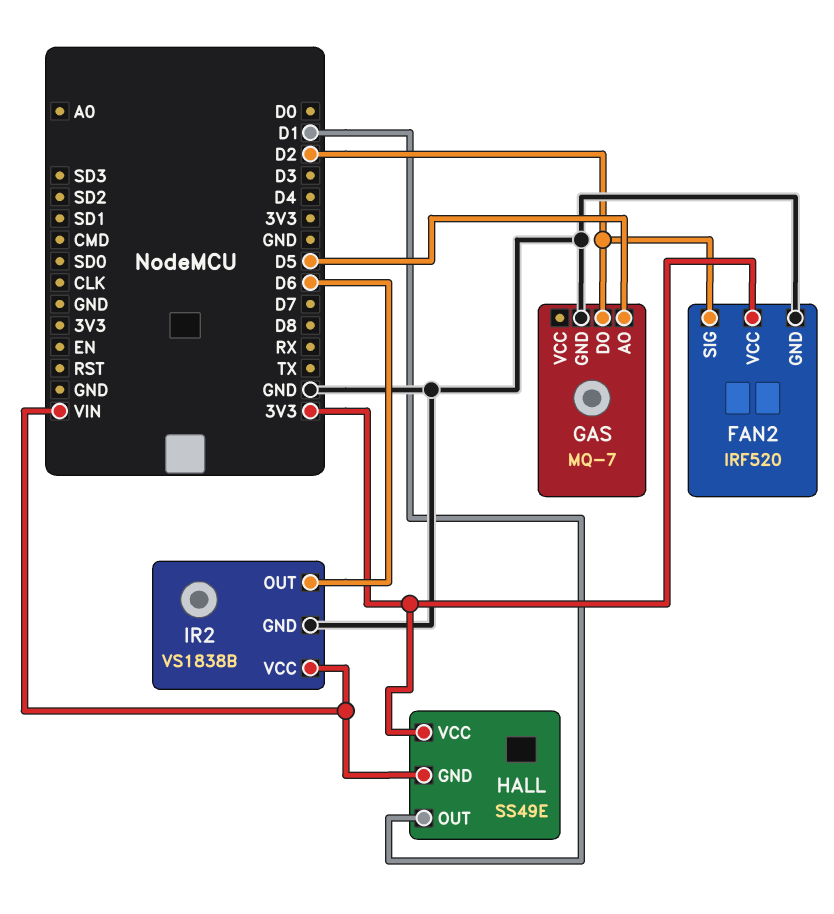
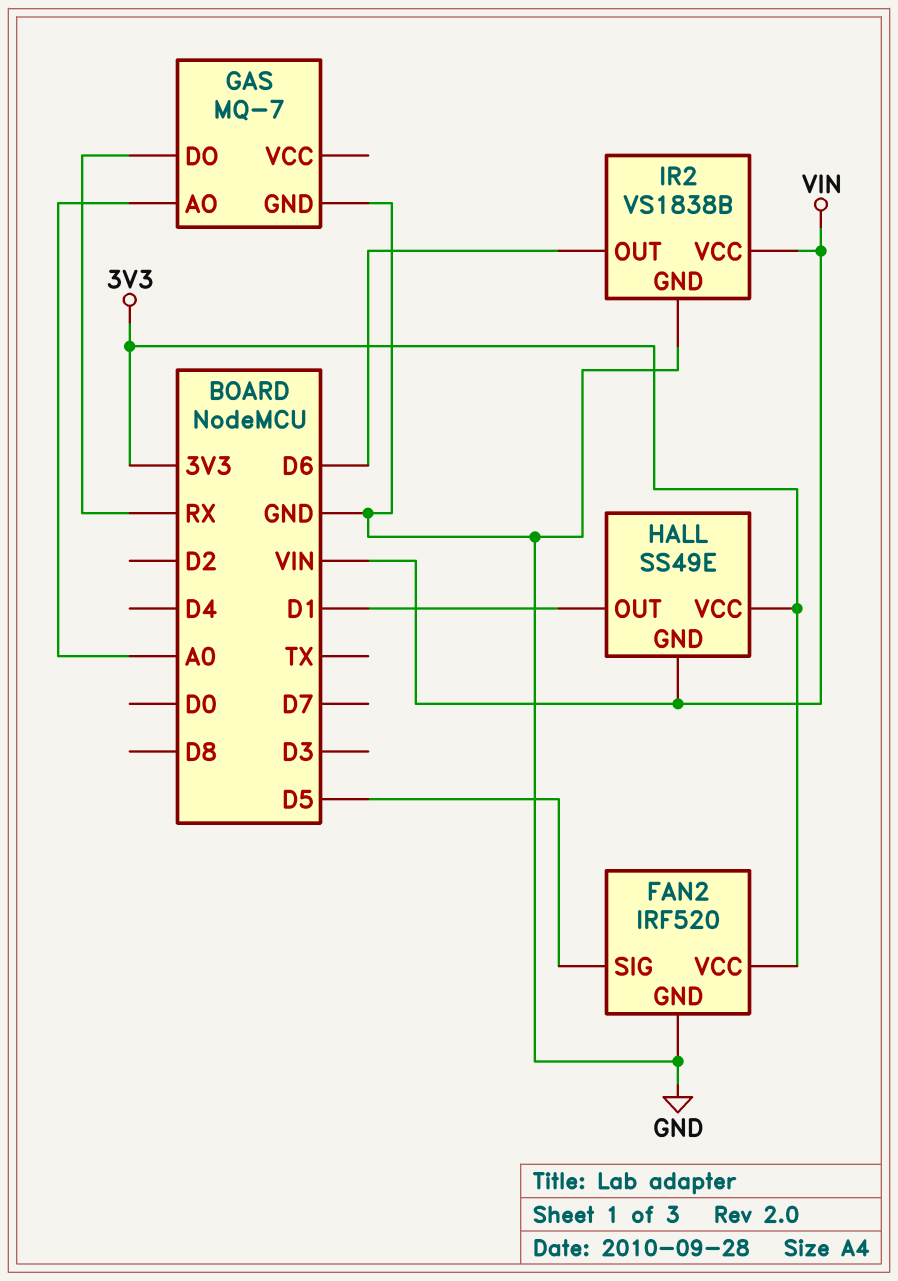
FAN2 pin SIG: D2 -> D5
GAS pin AO: D5 -> A0
GAS pin DO: D2 -> RX

